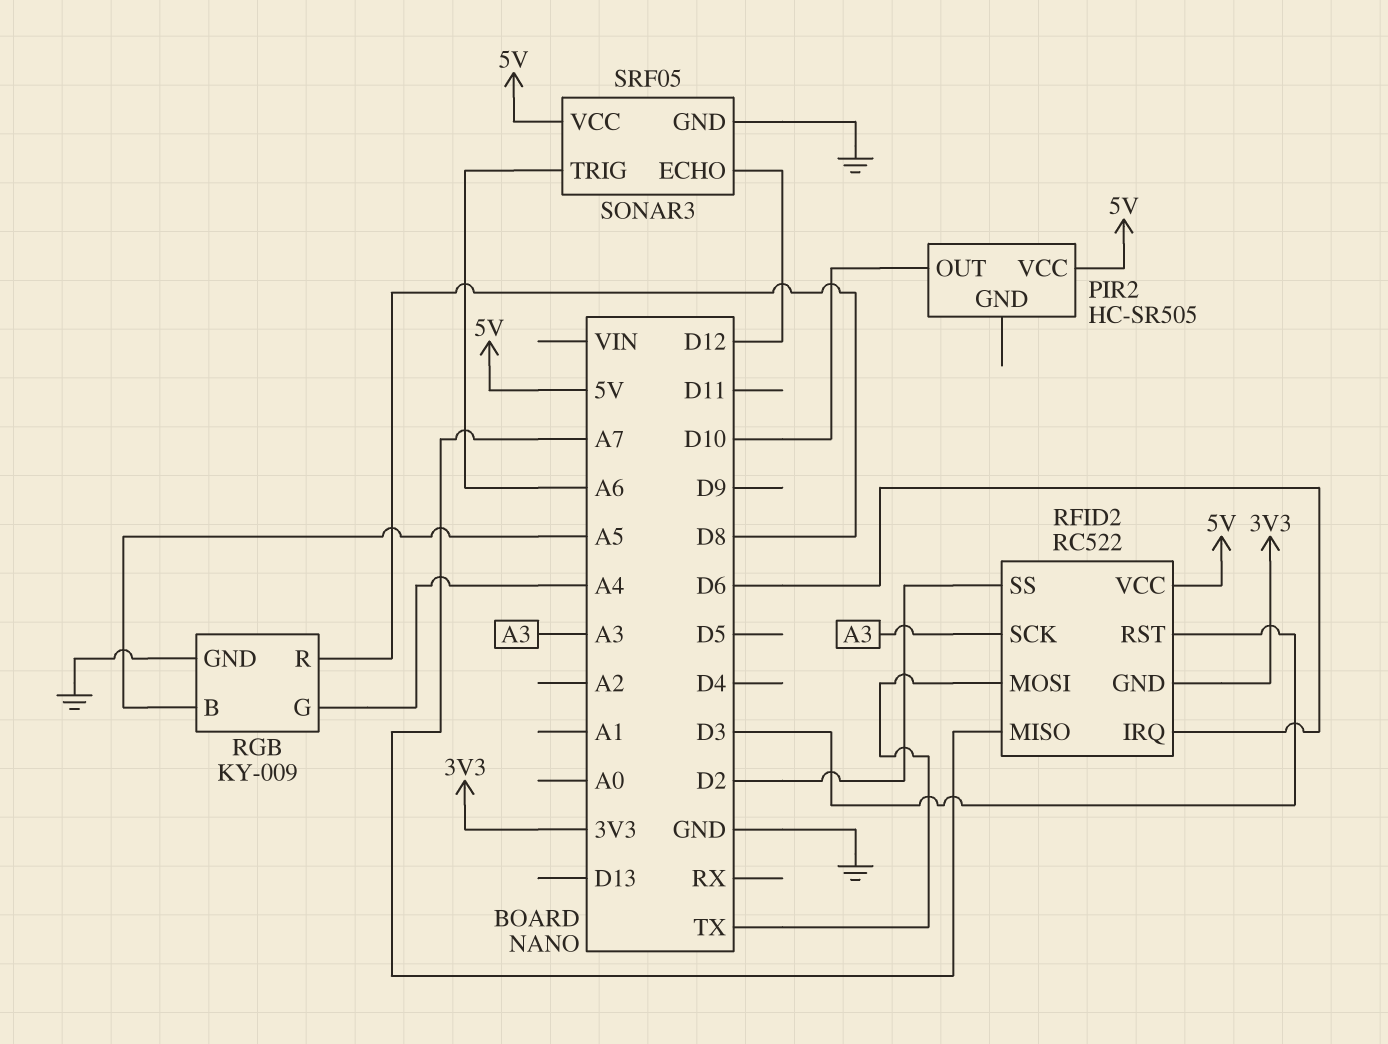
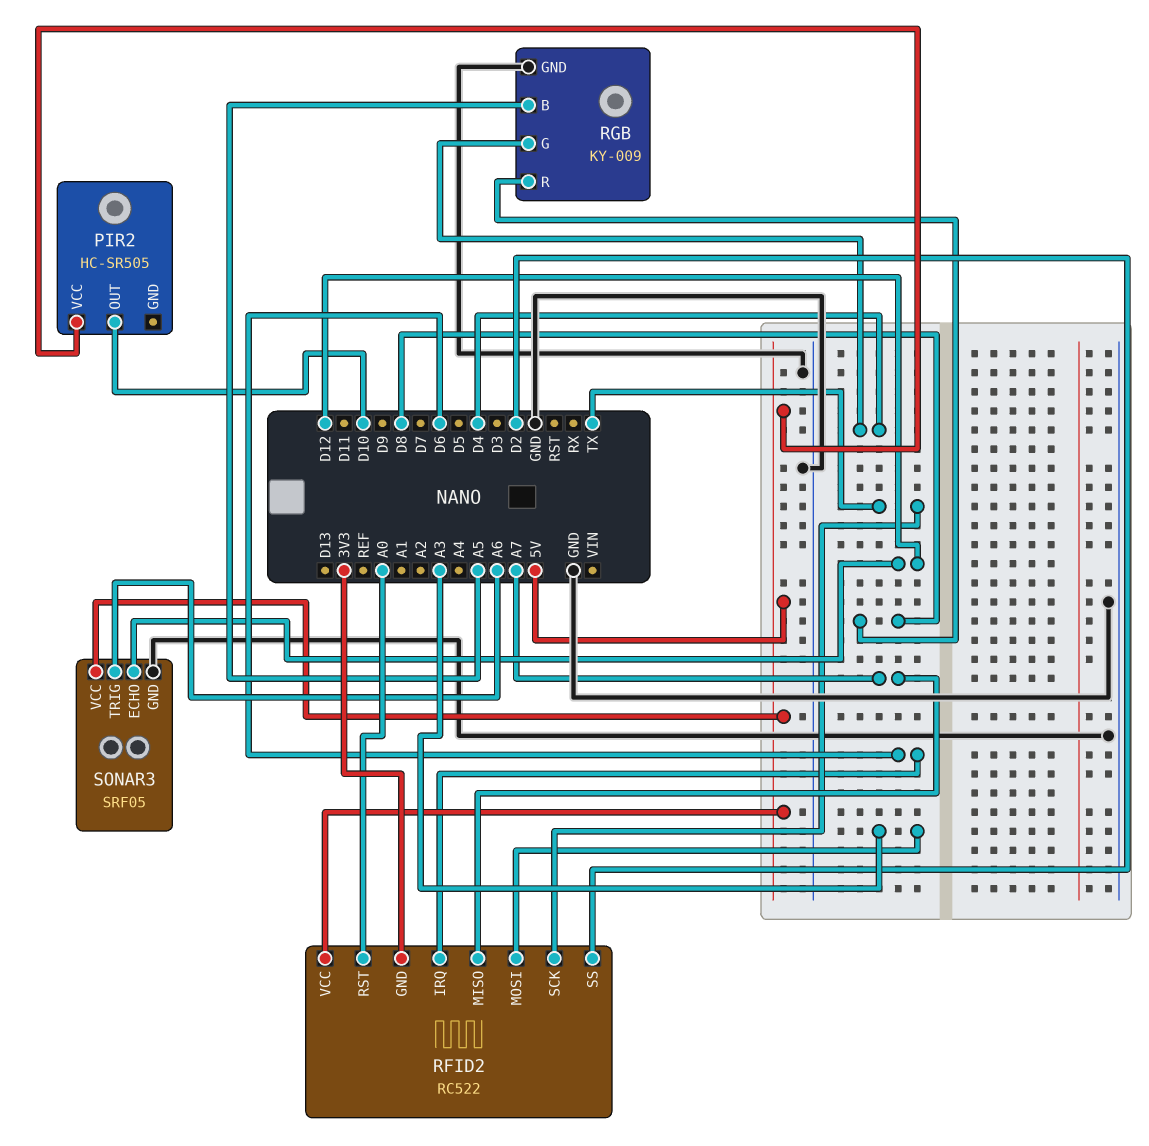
RFID2 pin MOSI: TX -> A3
RFID2 pin RST: D3 -> A0
RFID2 pin SCK: A3 -> TX
RGB pin G: A4 -> D4

